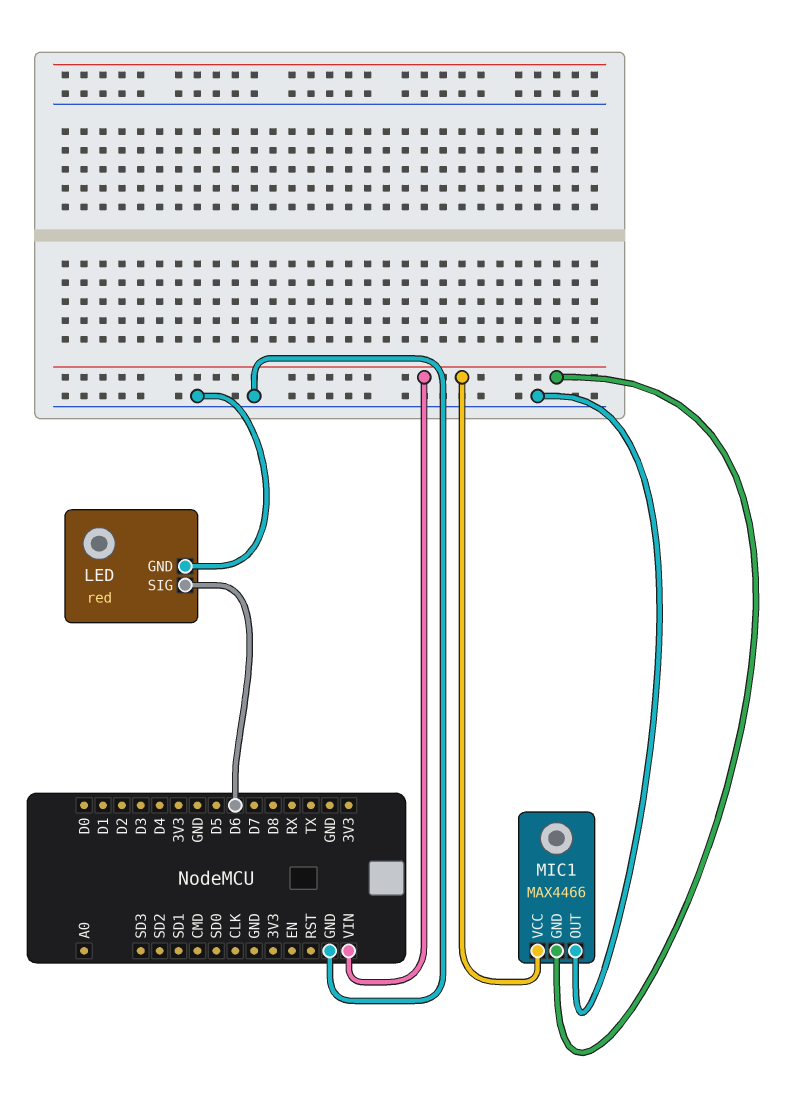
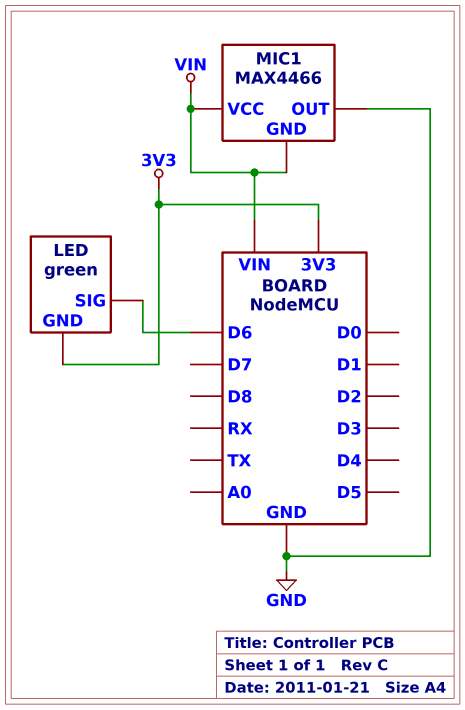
LED: red -> green
LED pin GND: GND -> 3V3

